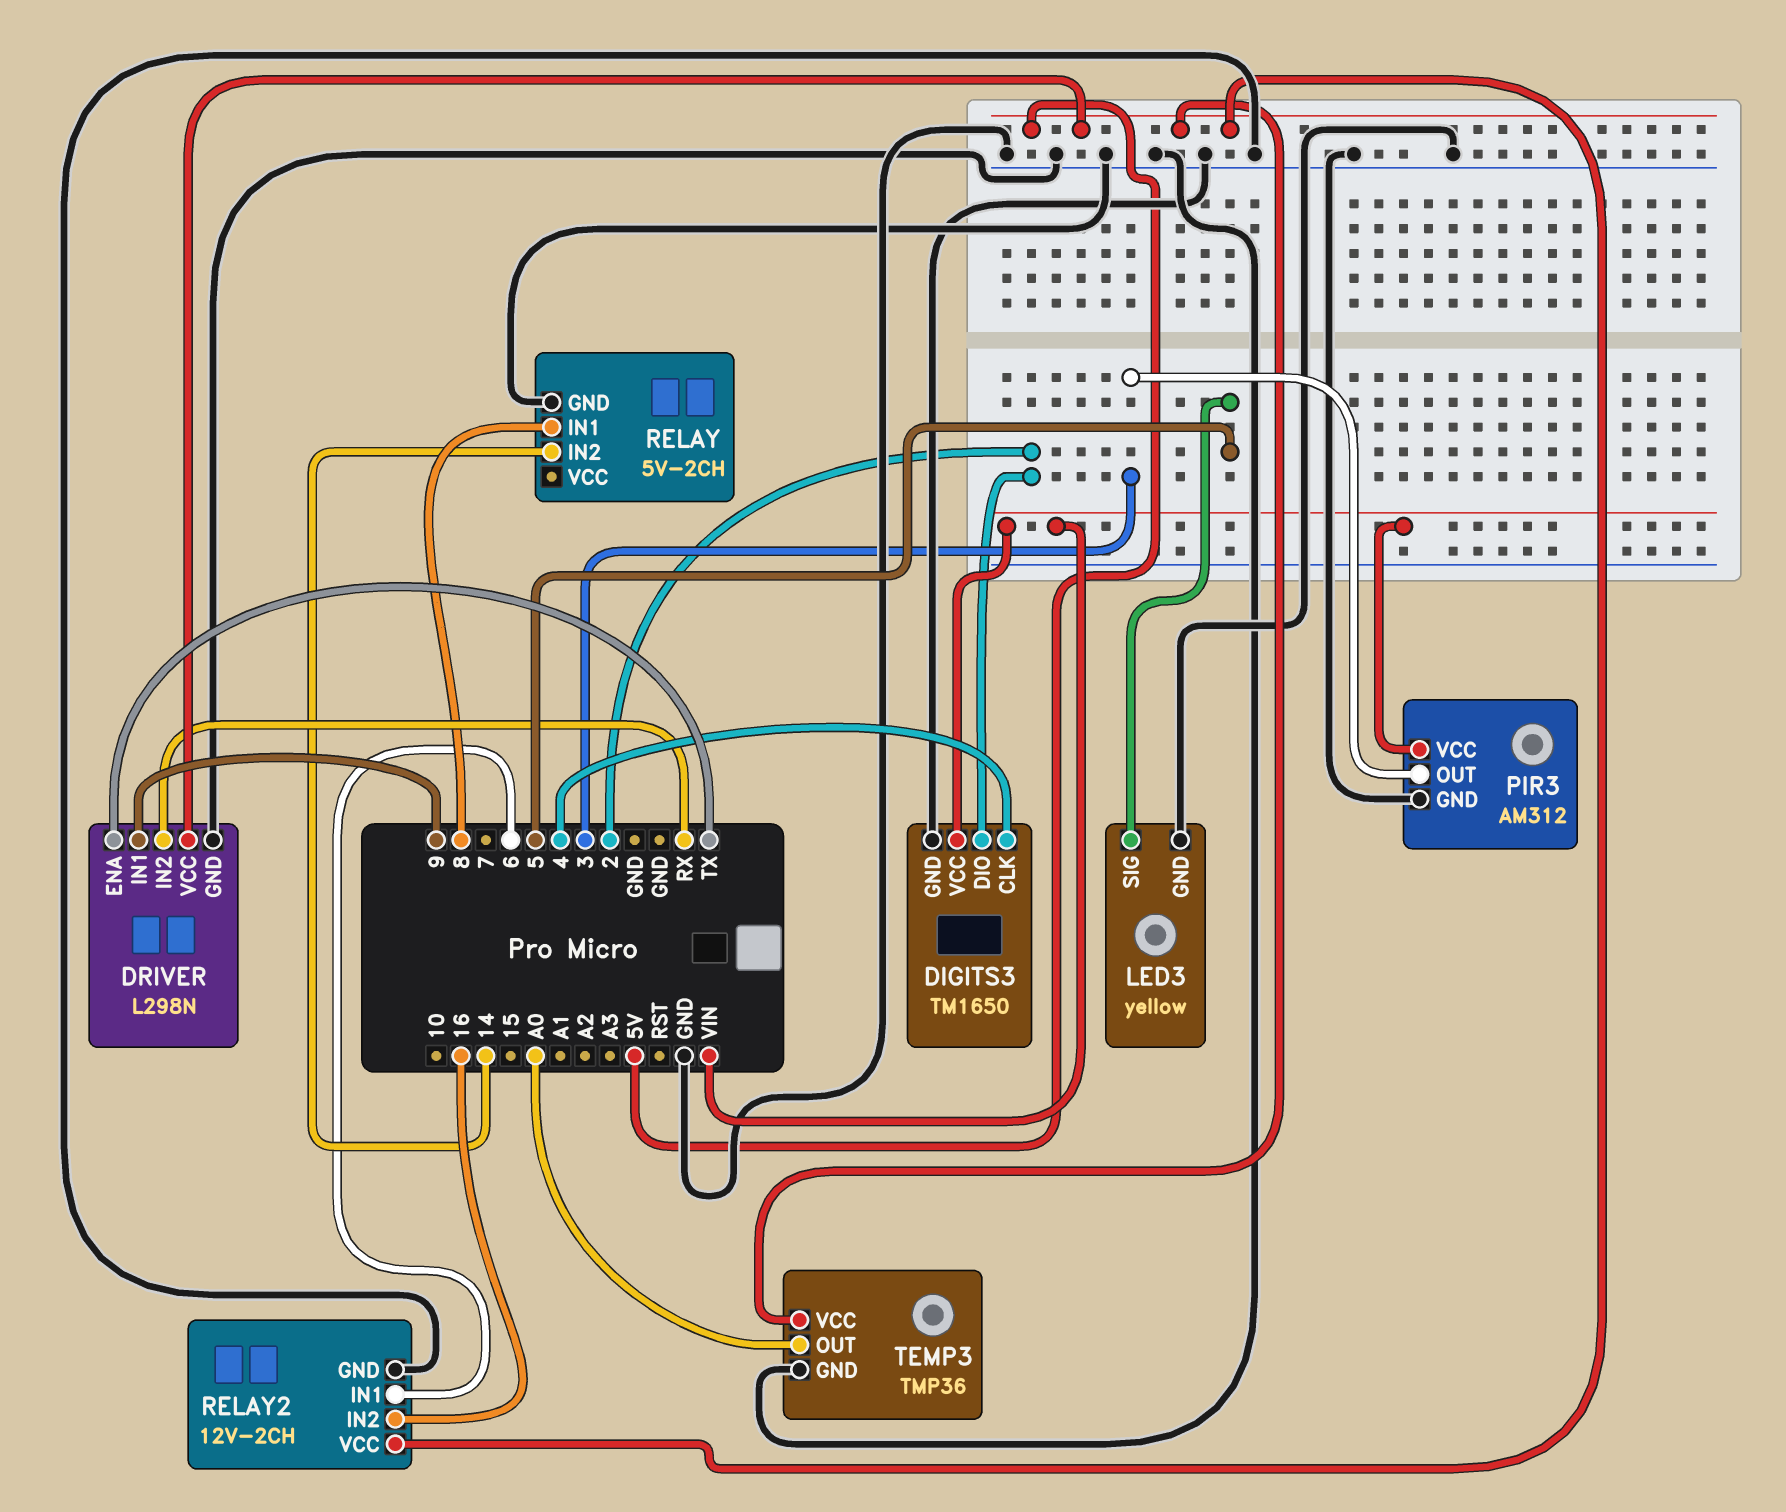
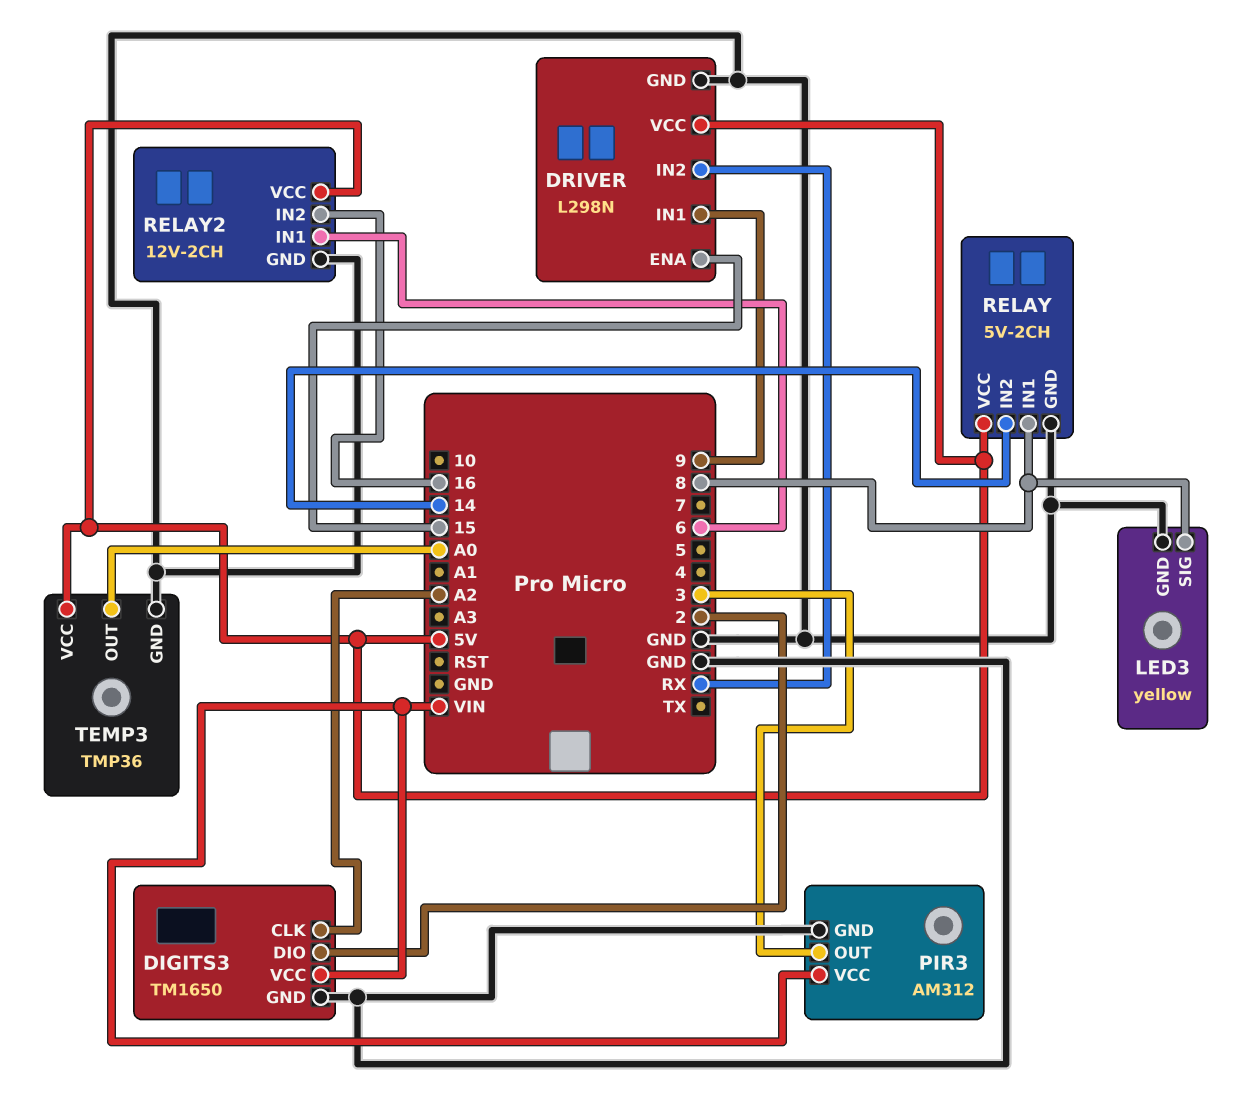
DIGITS3 pin CLK: 4 -> A2
DRIVER pin ENA: TX -> 15
LED3 pin SIG: 5 -> 8
RELAY pin VCC: none -> 5V

